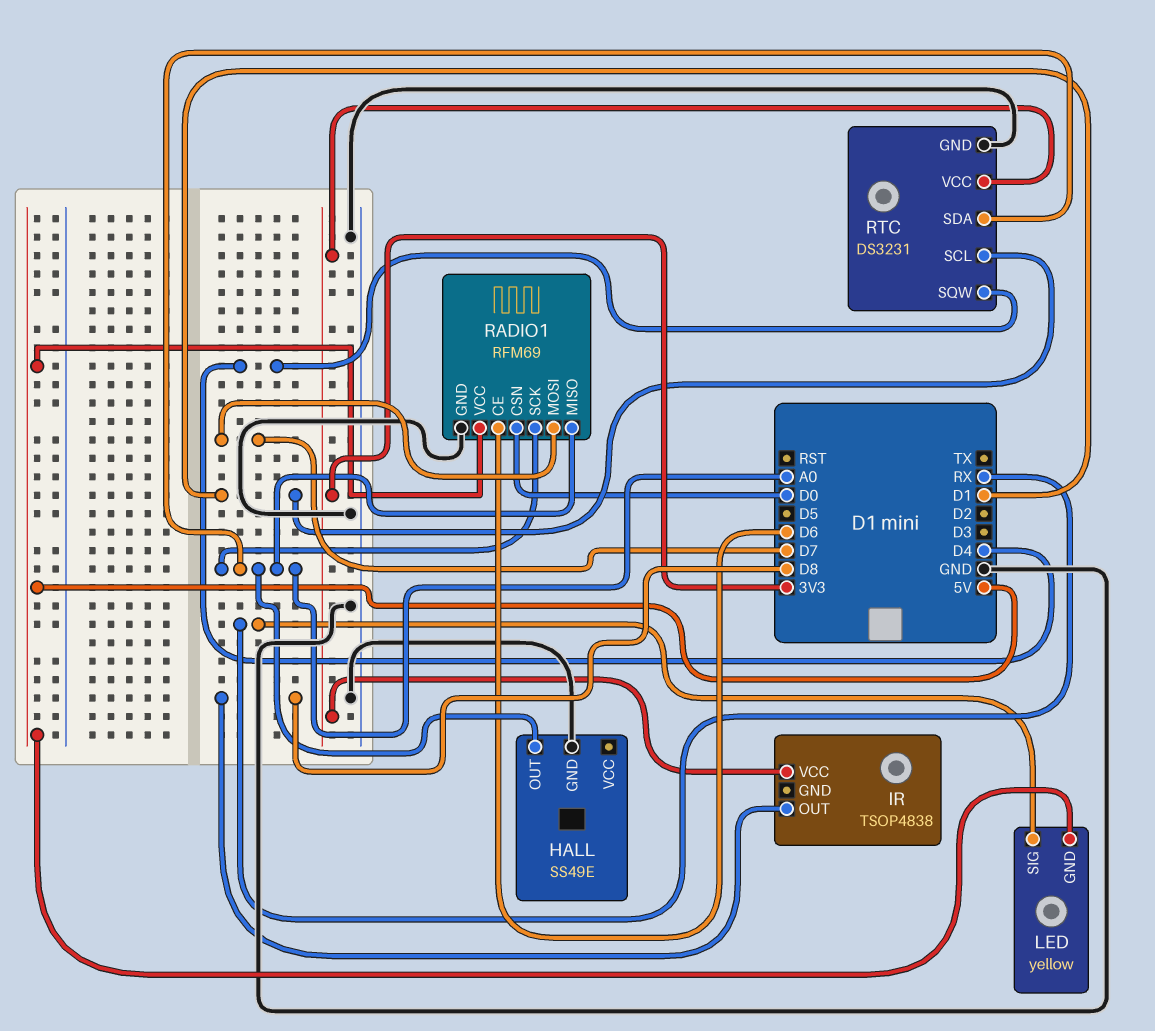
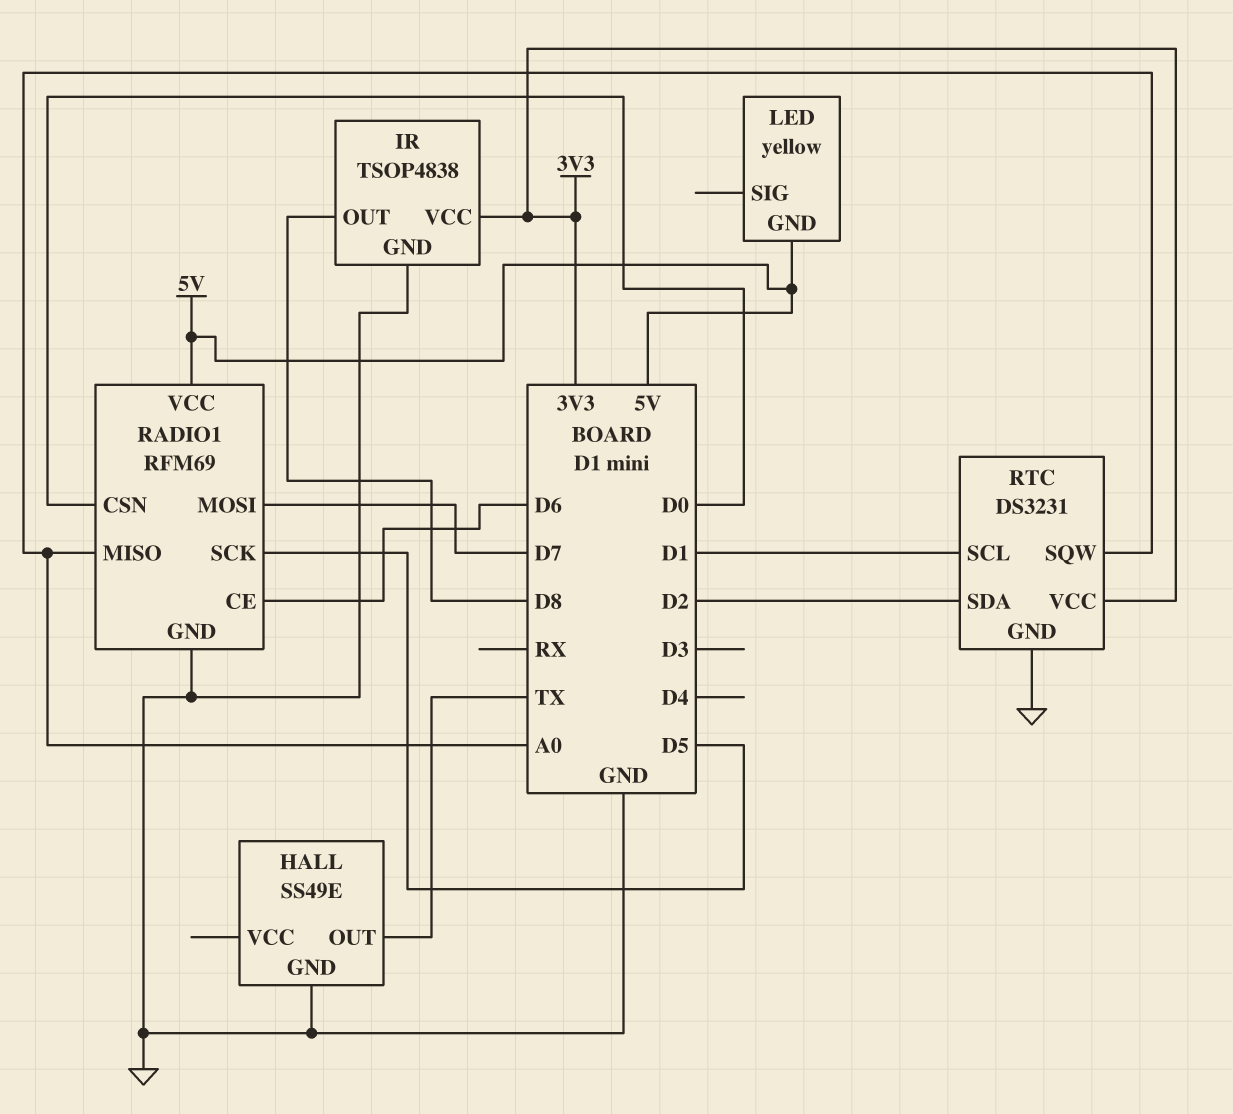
HALL pin OUT: A0 -> TX
IR pin GND: none -> GND
LED pin SIG: RX -> none
RADIO1 pin SCK: A0 -> D5
RTC pin SDA: A0 -> D2
RTC pin SQW: D4 -> A0

